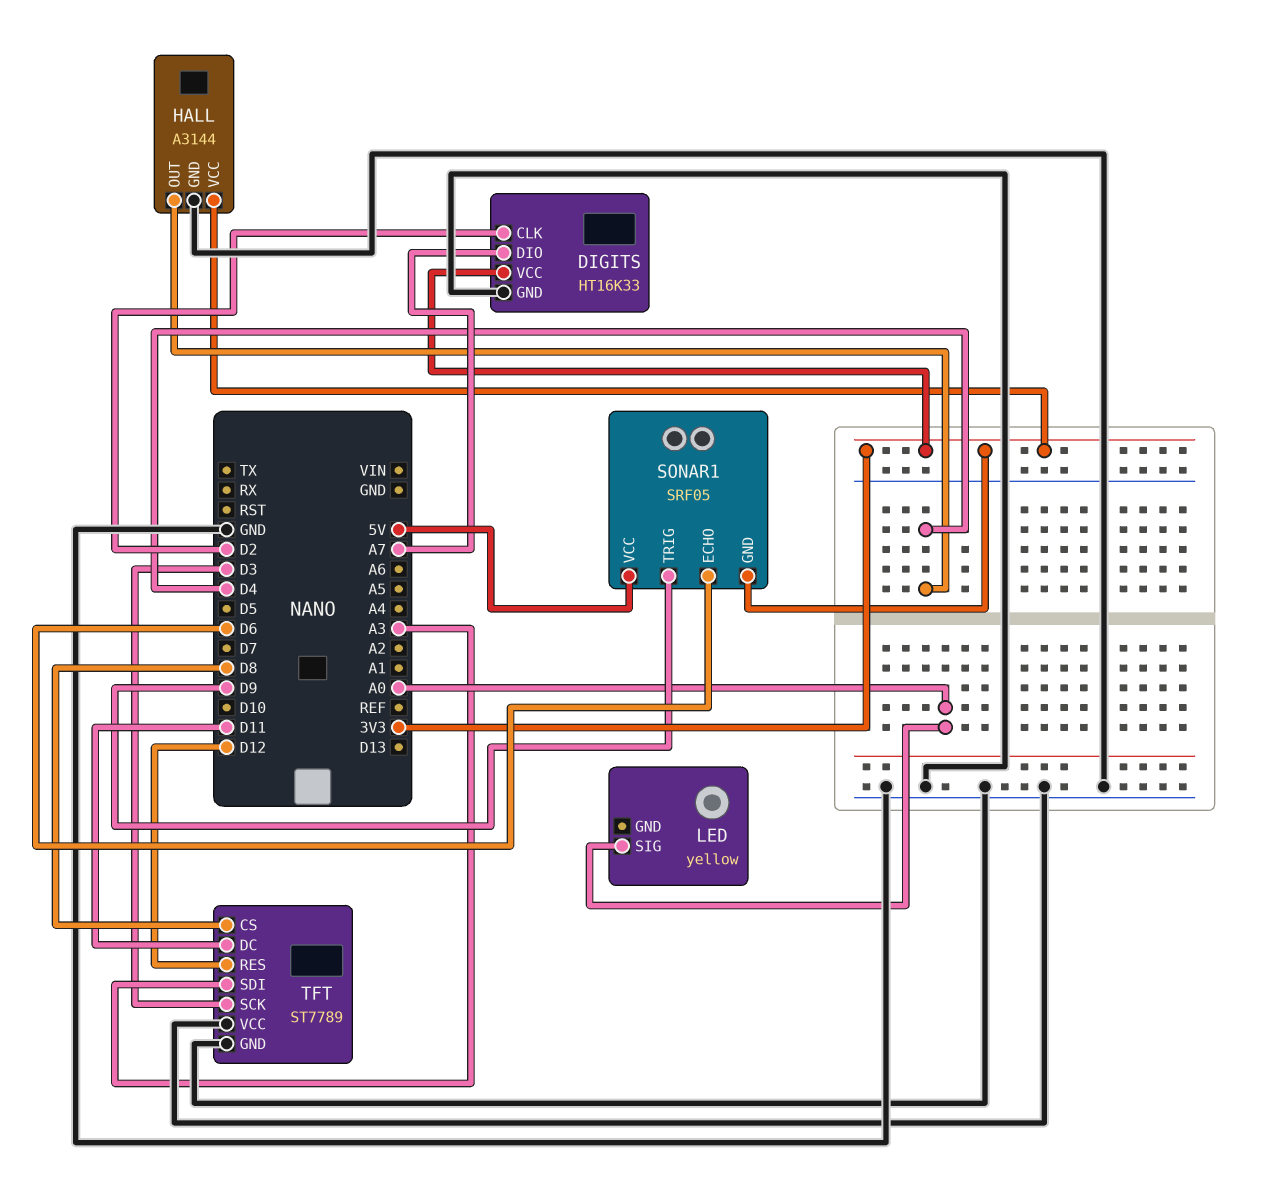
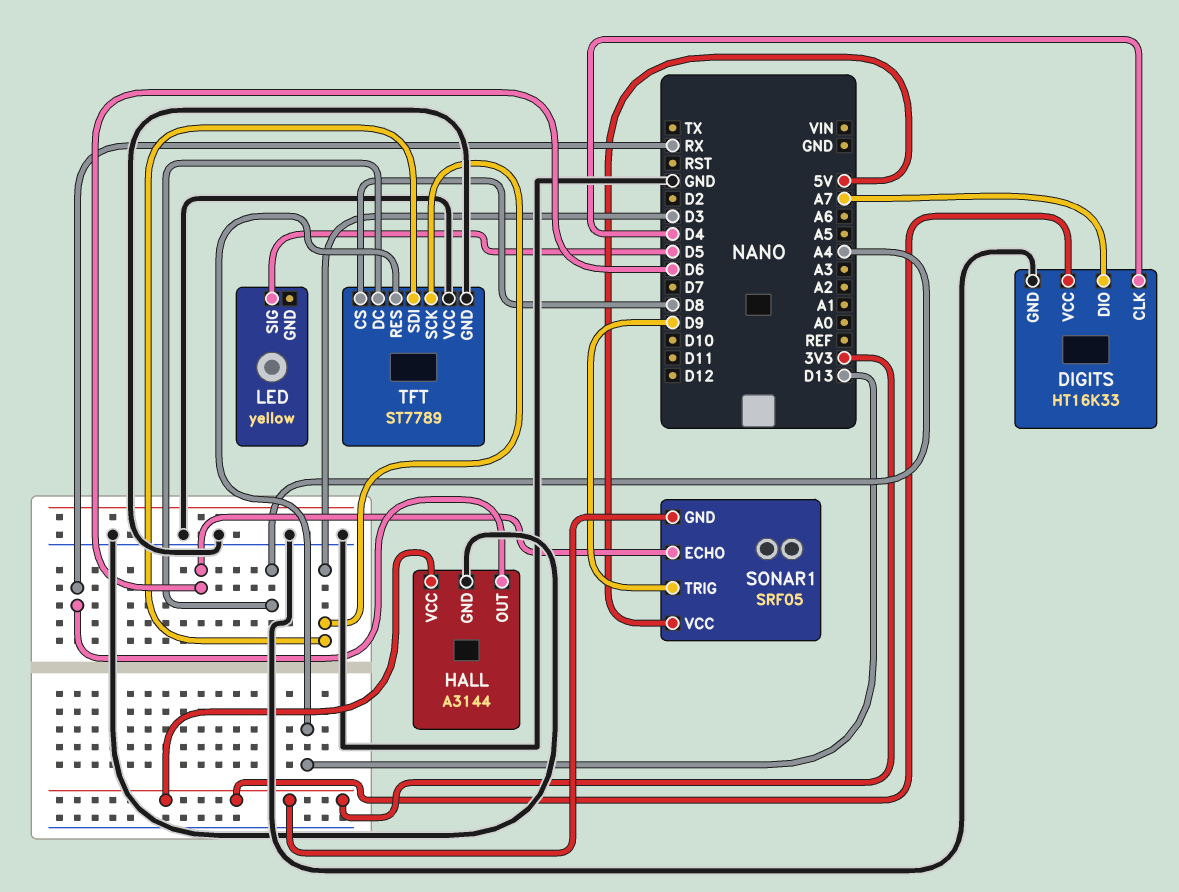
DIGITS pin CLK: D2 -> D4
HALL pin OUT: D4 -> RX
LED pin SIG: A0 -> D5
TFT pin DC: D11 -> A4
TFT pin RES: D12 -> D13
TFT pin SDI: A3 -> D3

